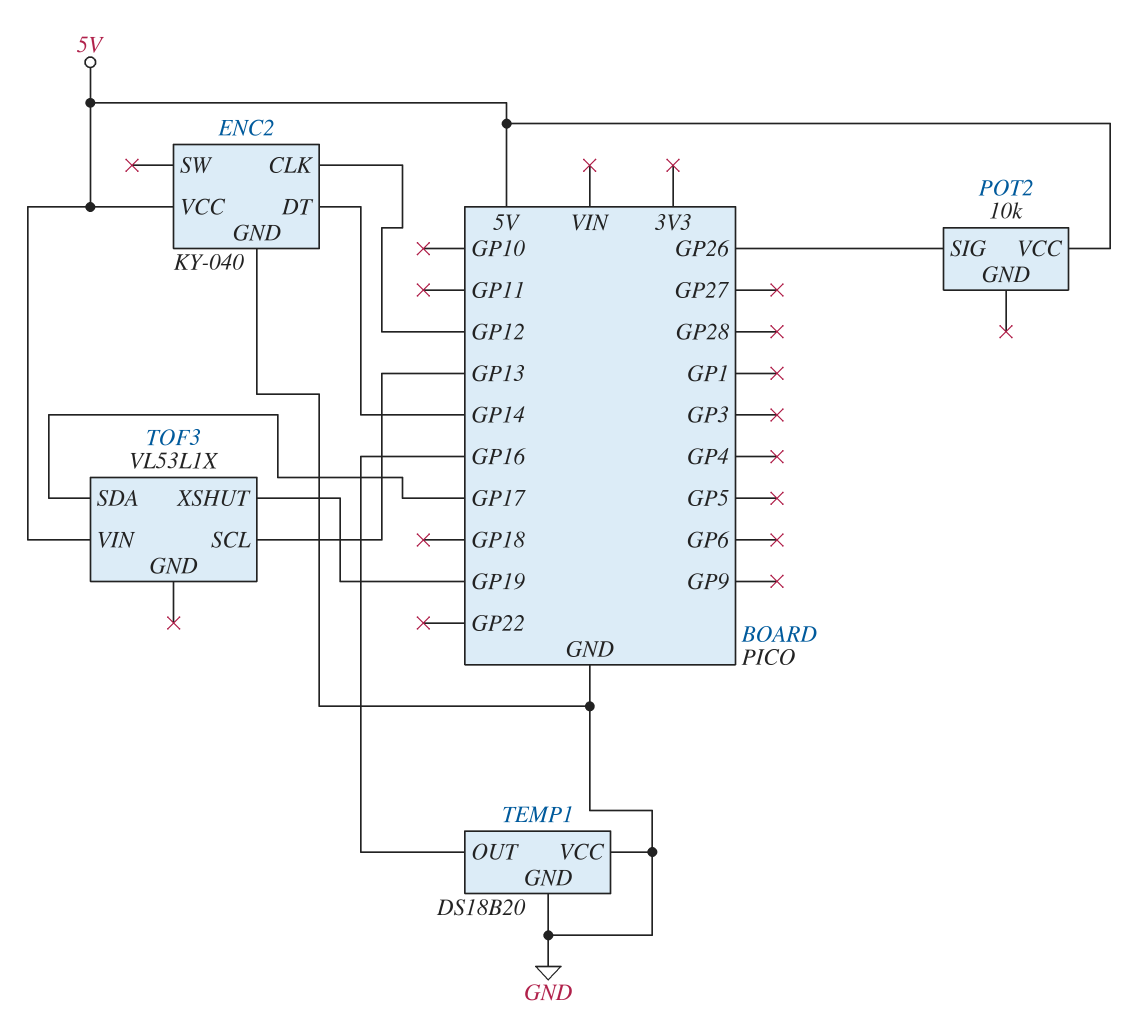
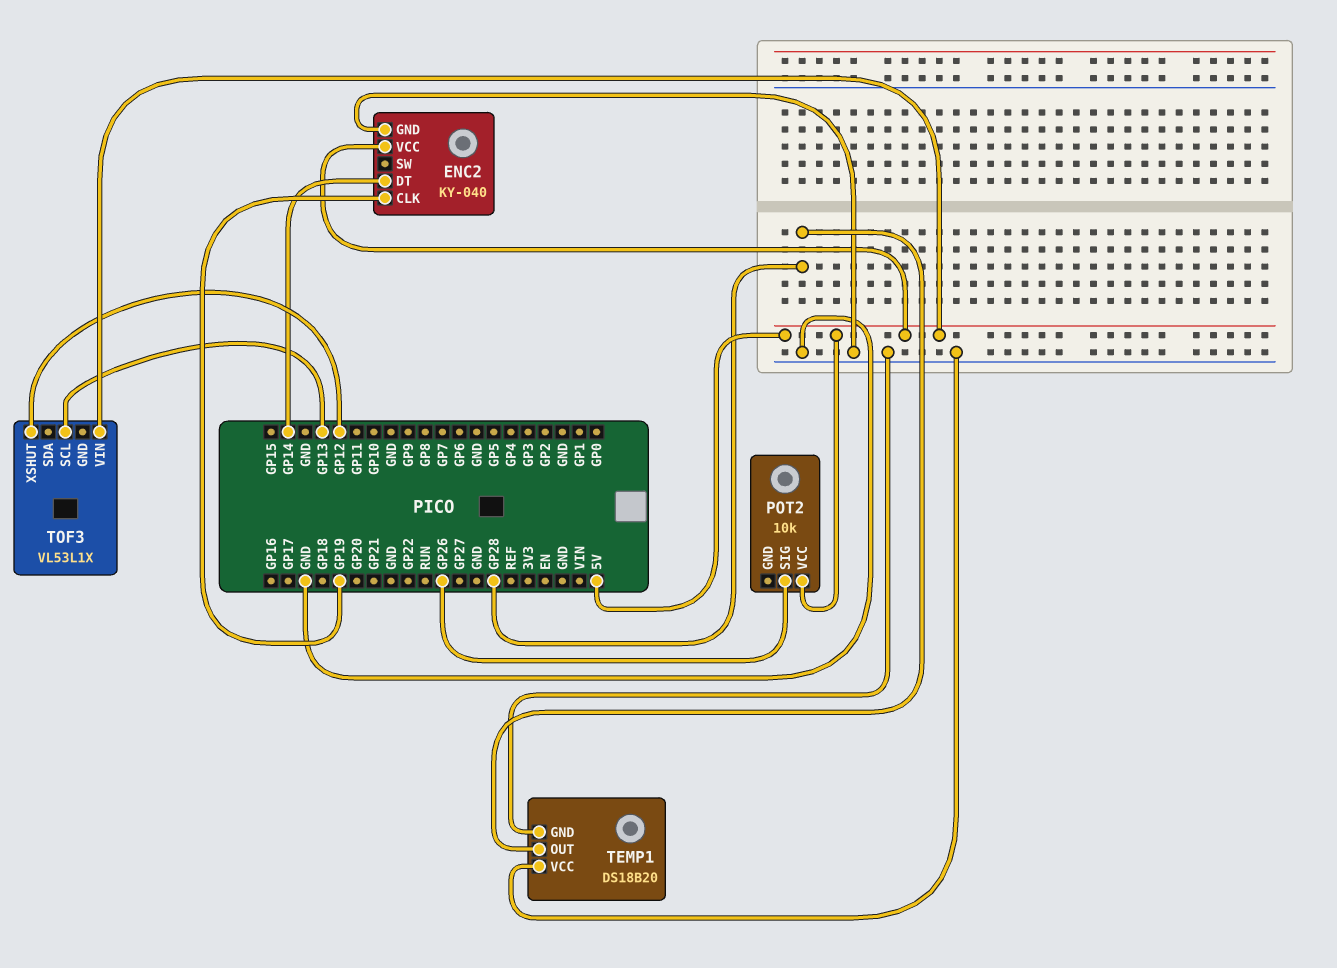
ENC2 pin CLK: GP12 -> GP19
TEMP1 pin OUT: GP16 -> GP28
TOF3 pin SDA: GP17 -> none
TOF3 pin XSHUT: GP19 -> GP12

